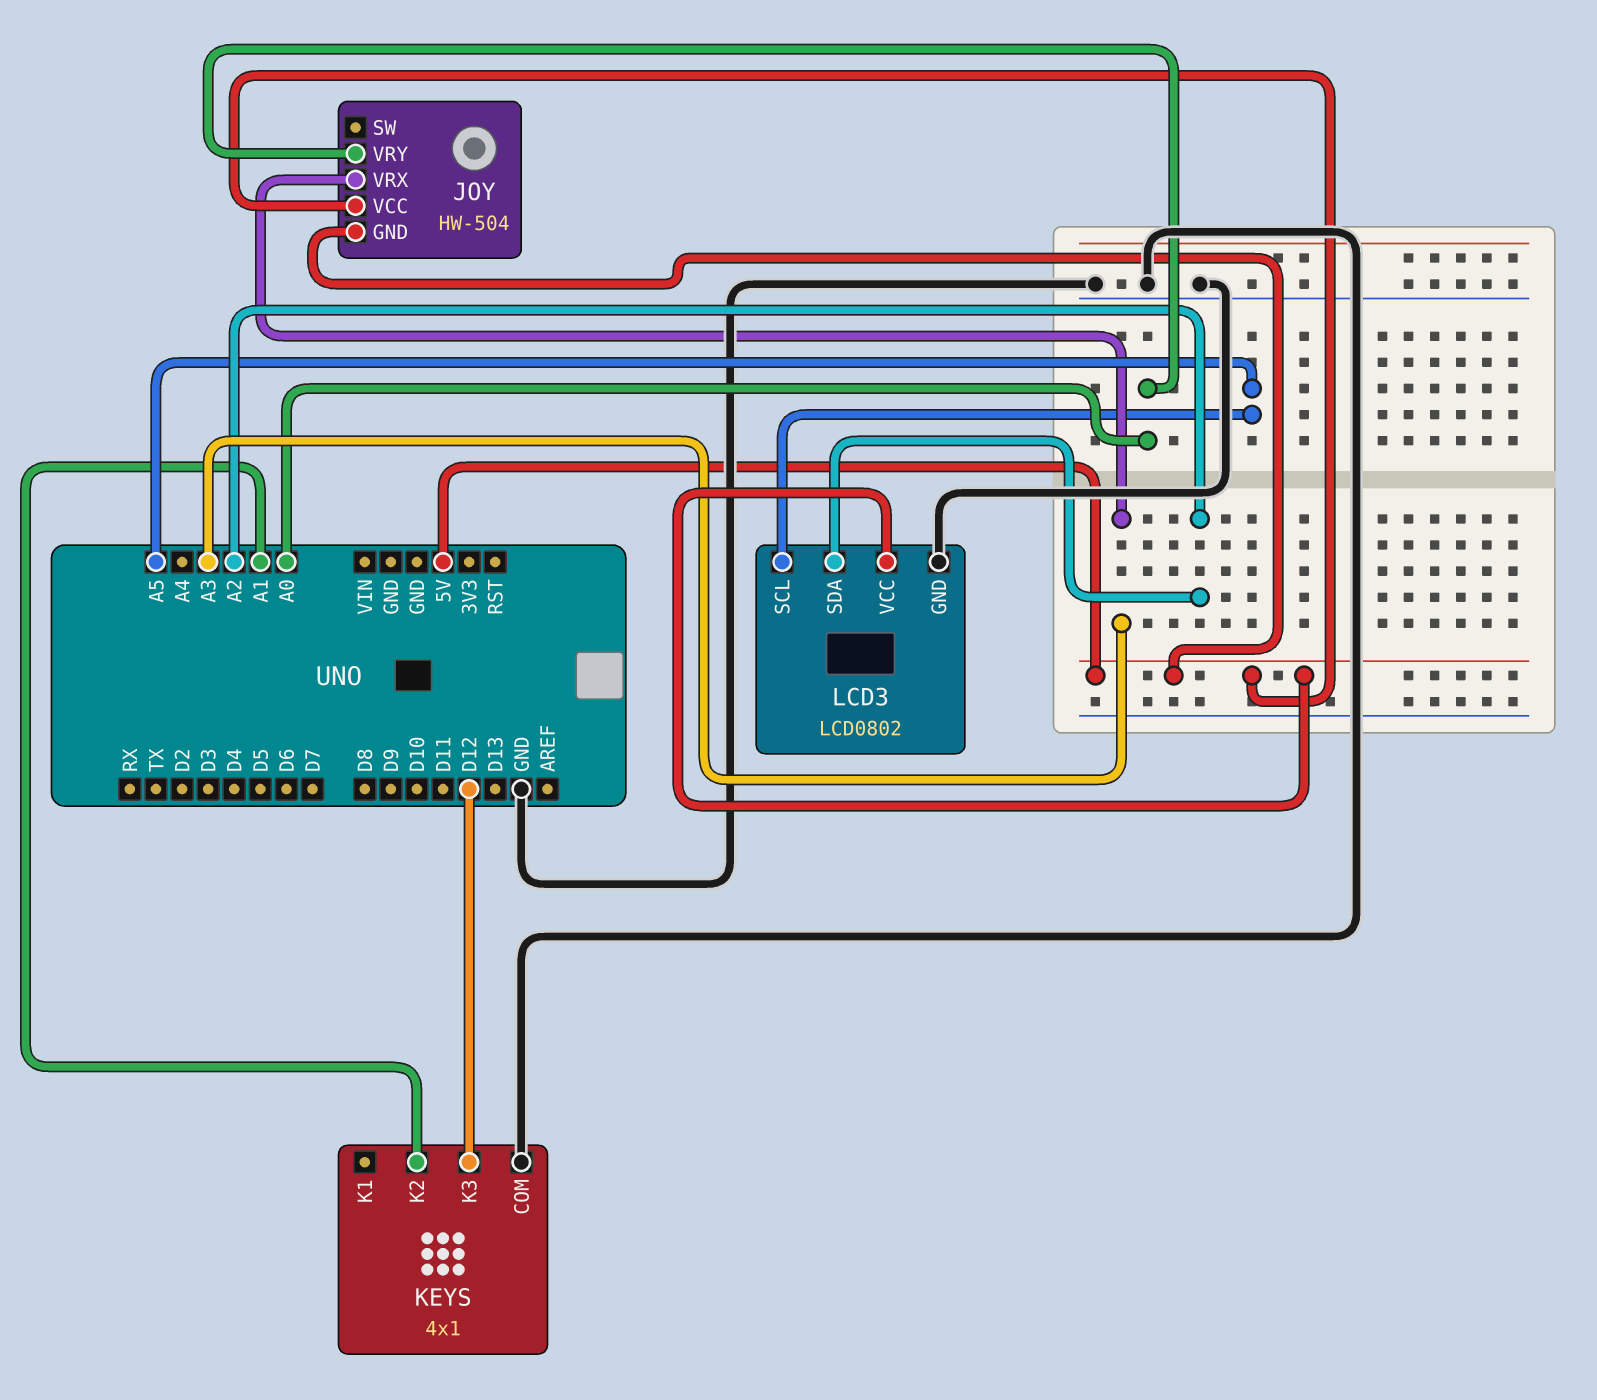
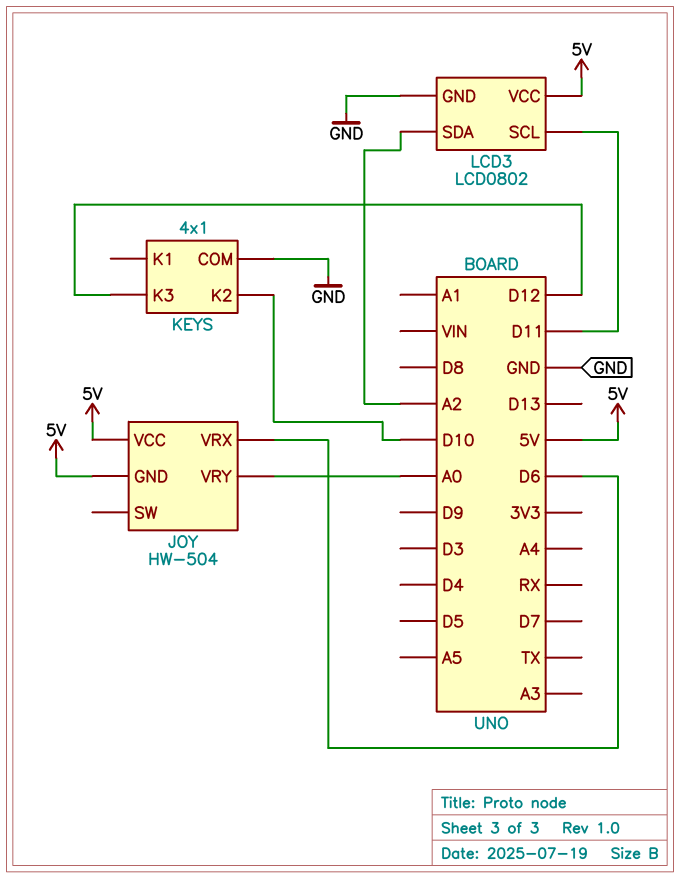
JOY pin VRX: A3 -> D6
KEYS pin K2: A1 -> D10
LCD3 pin SCL: A5 -> D11

